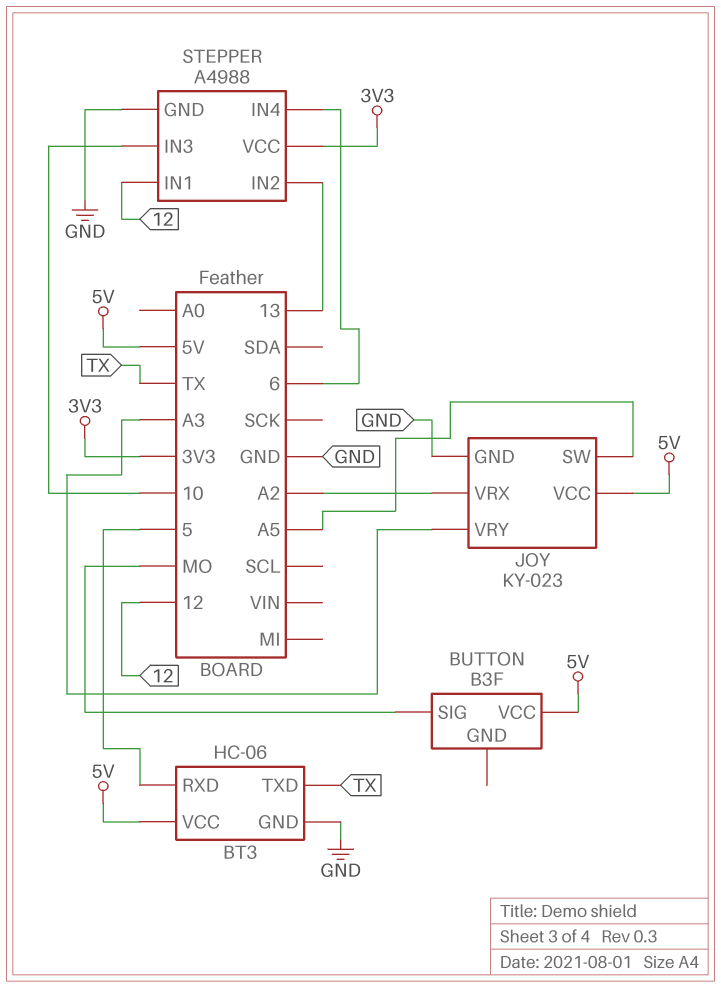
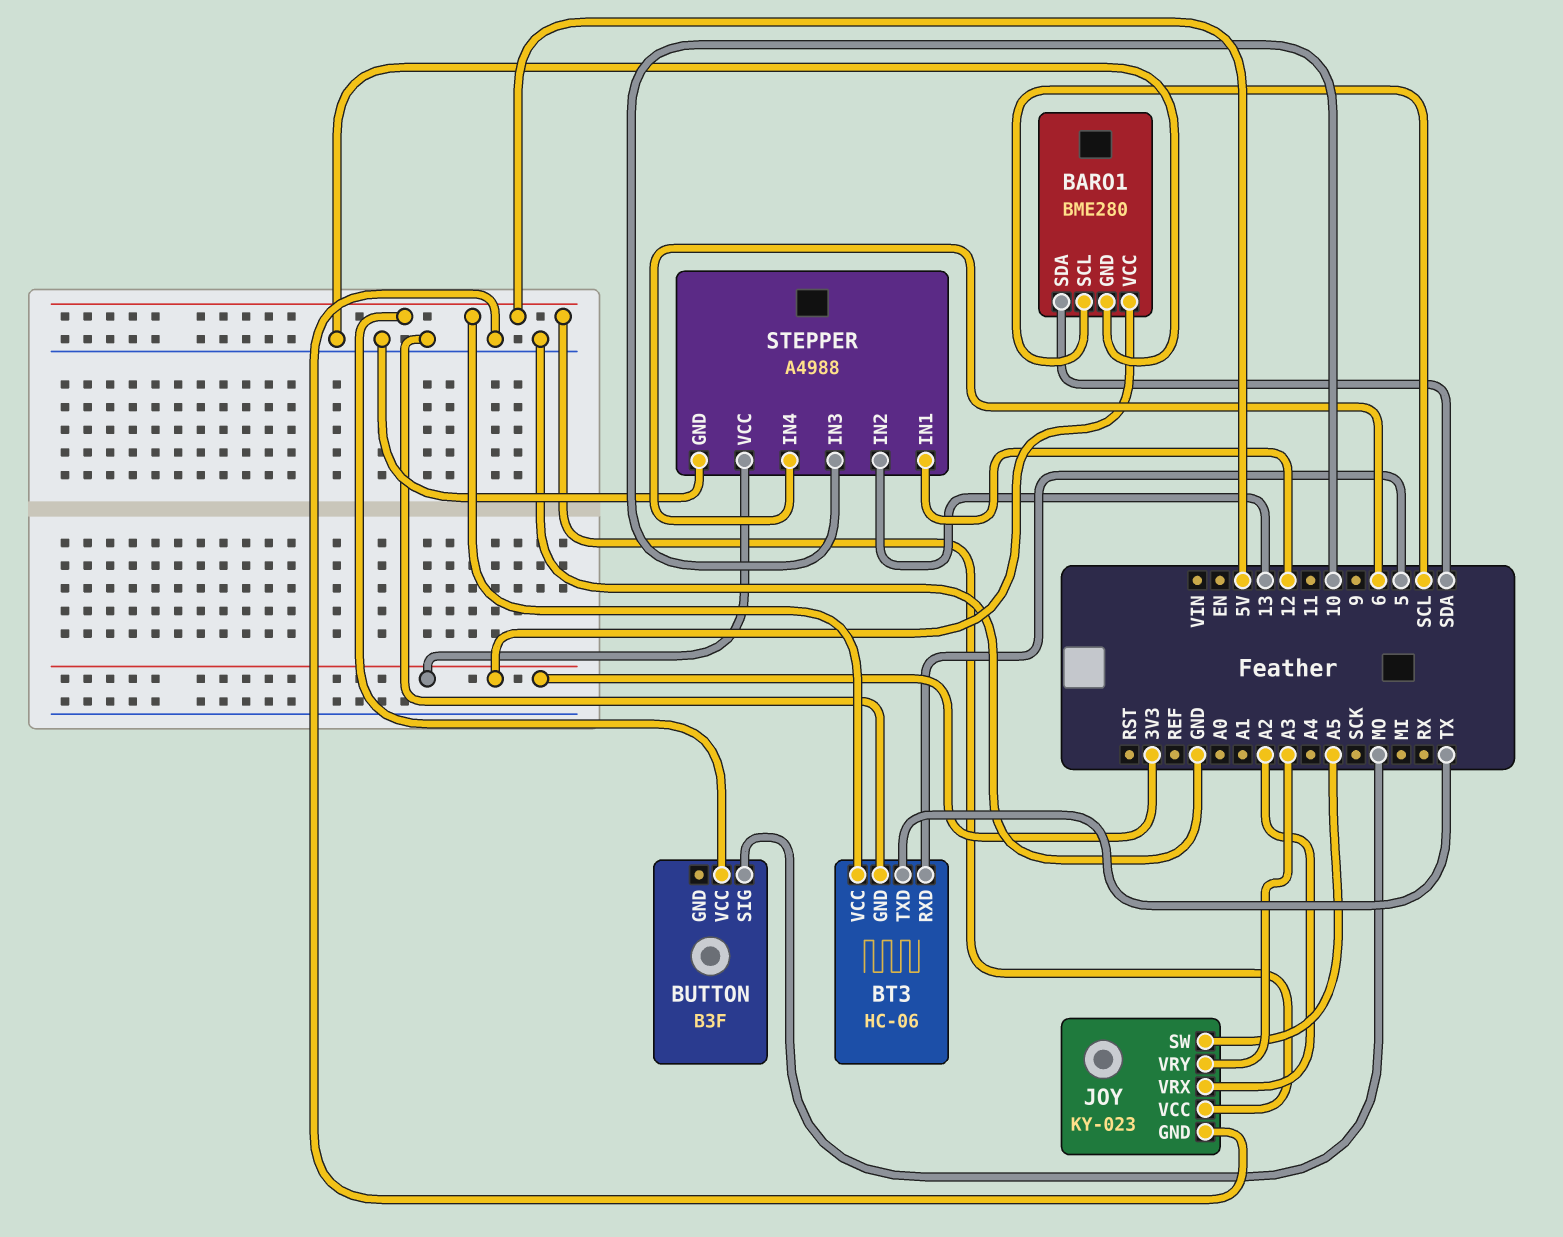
BARO1: none -> BME280
BARO1 pin GND: none -> GND
BARO1 pin SCL: none -> SCL
BARO1 pin SDA: none -> SDA
BARO1 pin VCC: none -> 3V3

